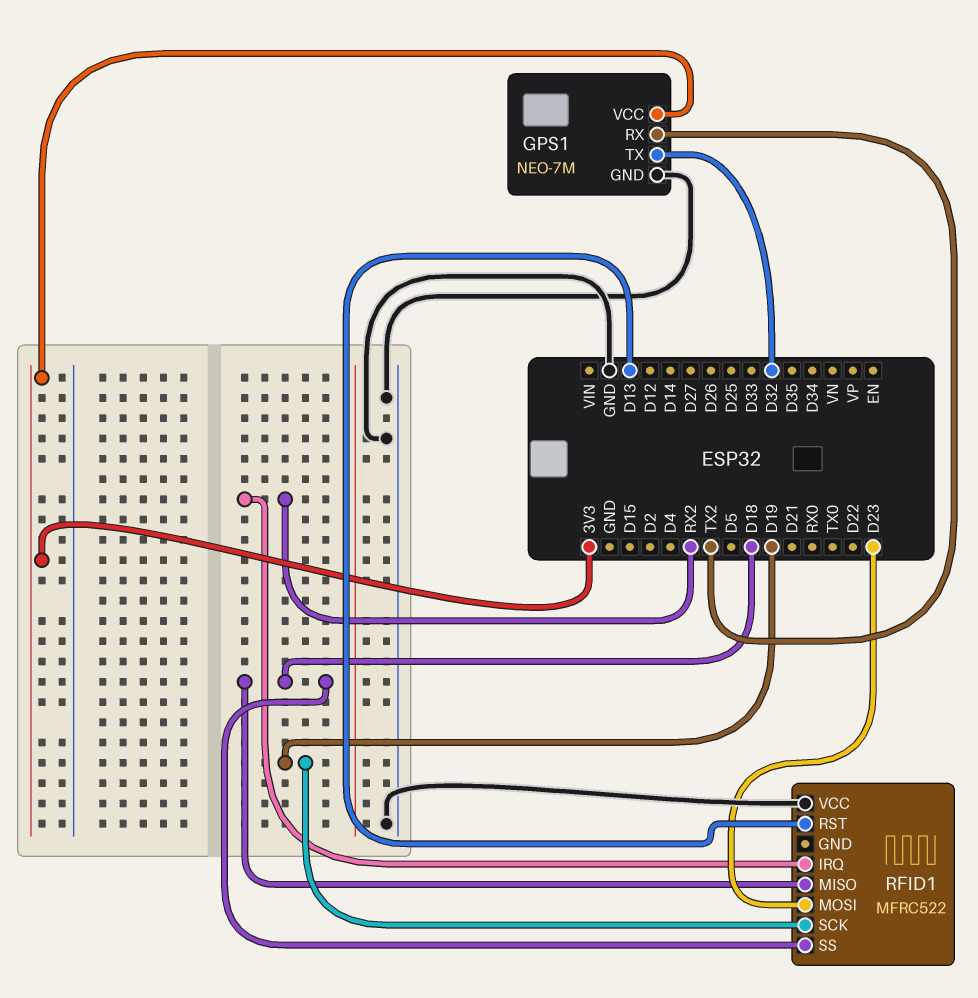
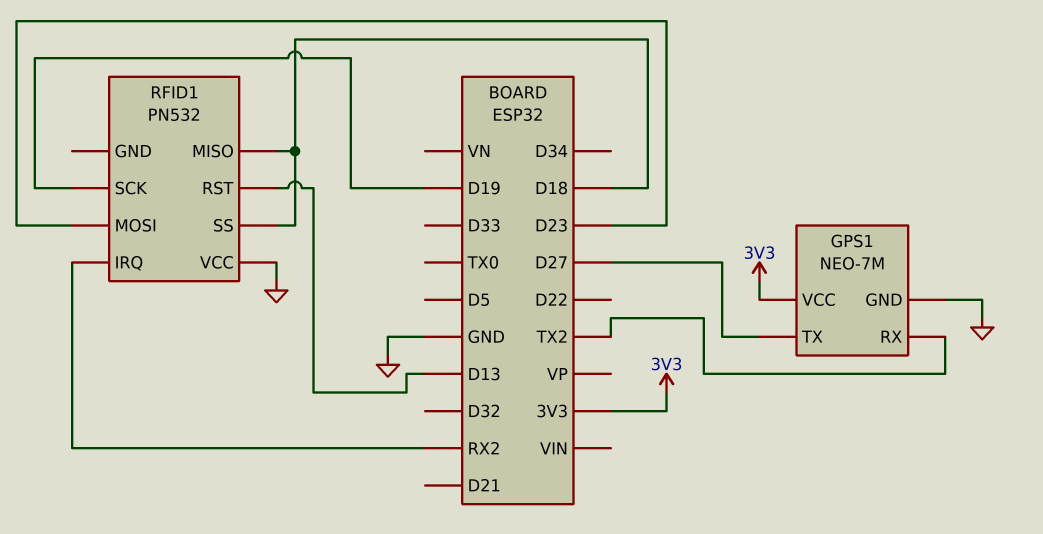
GPS1 pin TX: D32 -> D27
RFID1: MFRC522 -> PN532

